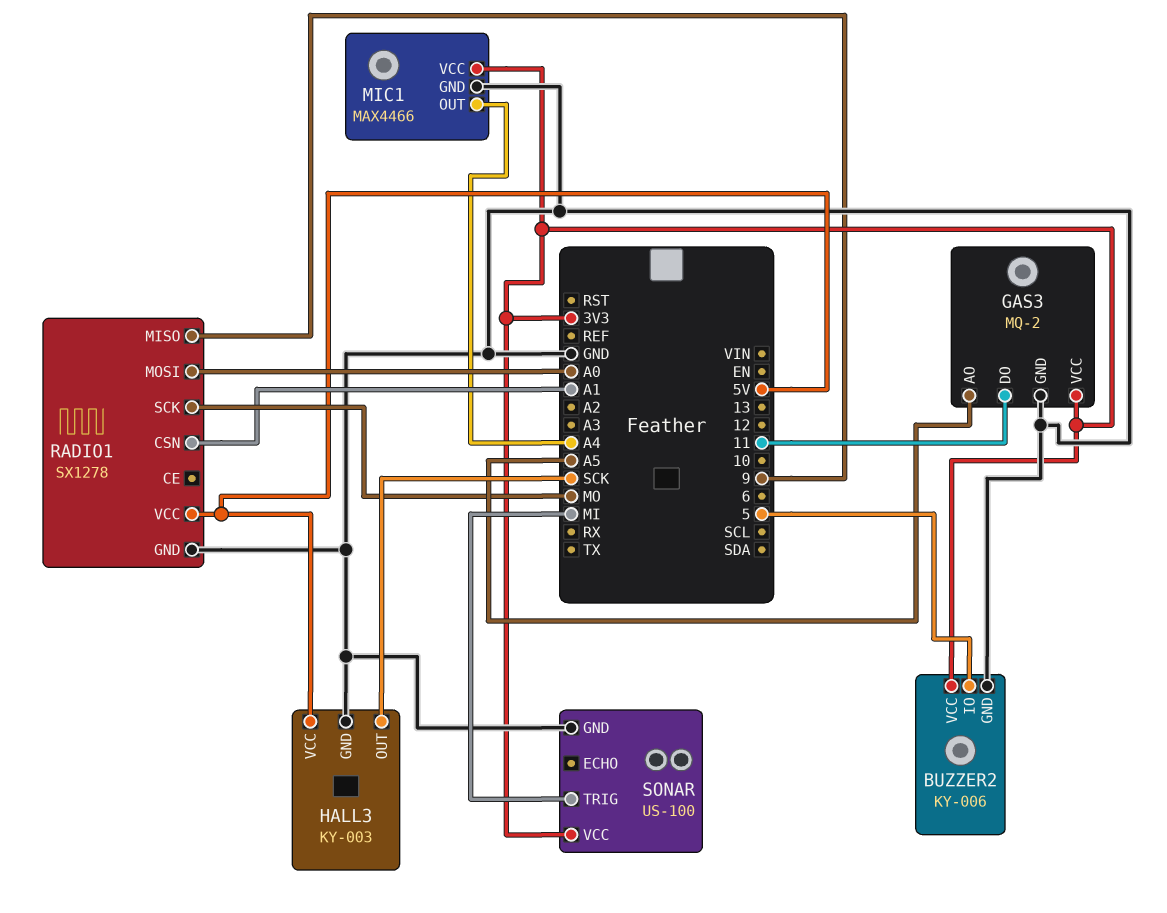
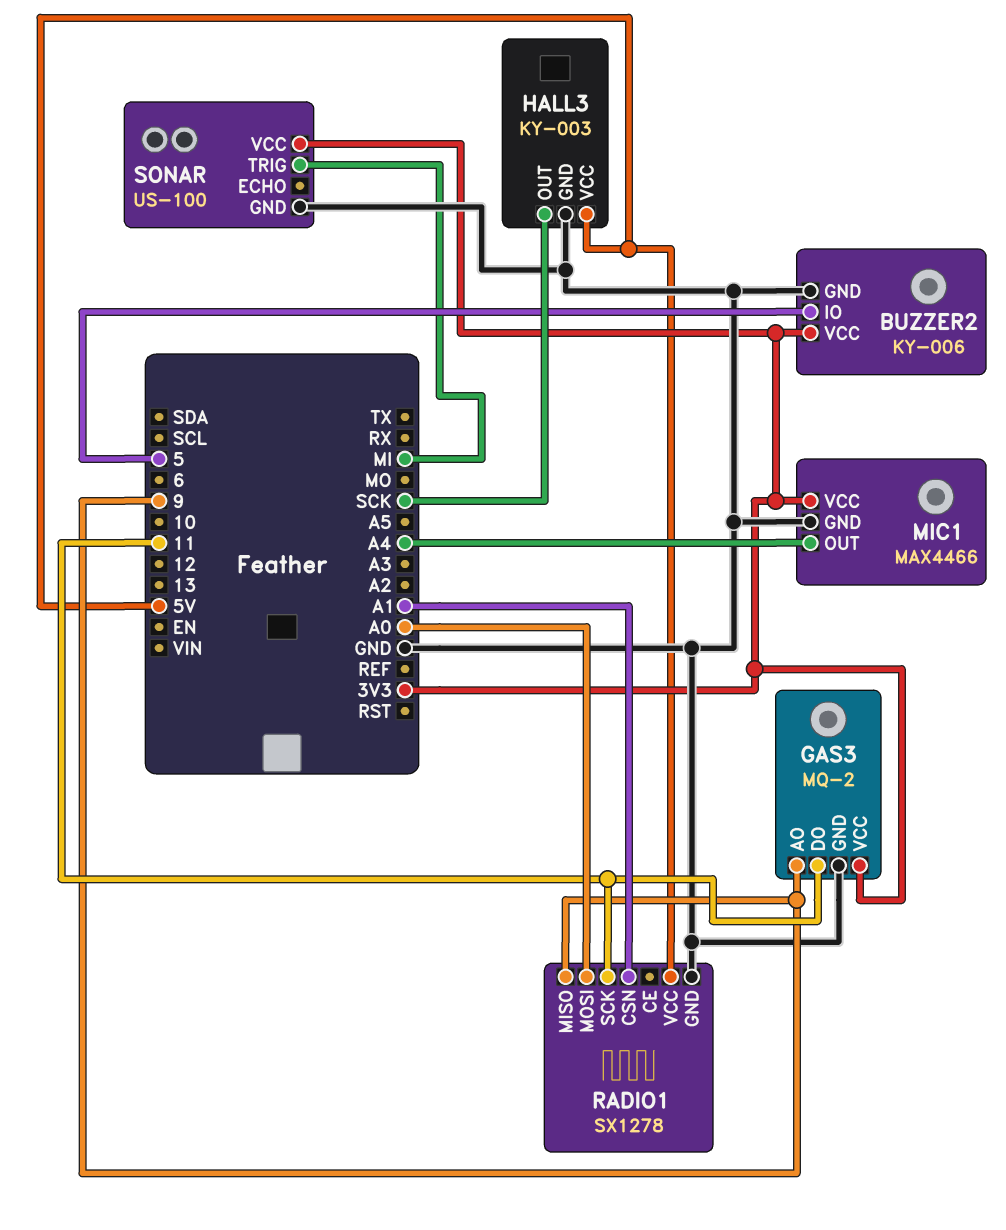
GAS3 pin AO: A5 -> 9
RADIO1 pin SCK: MO -> 11

